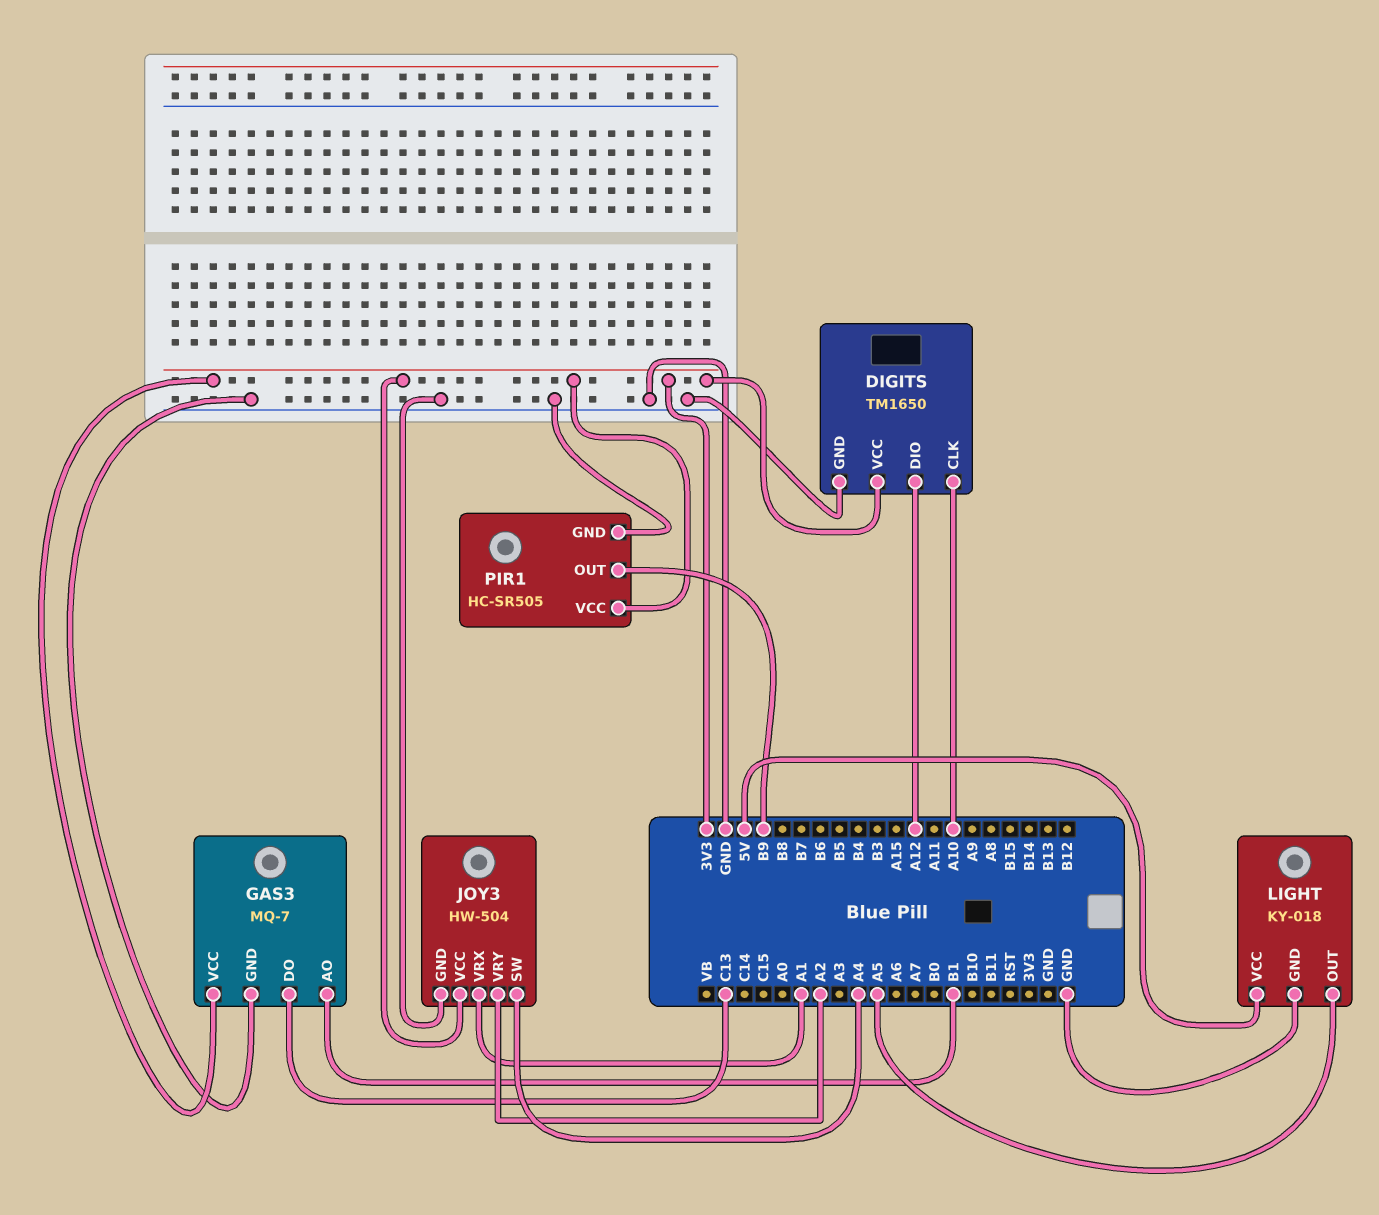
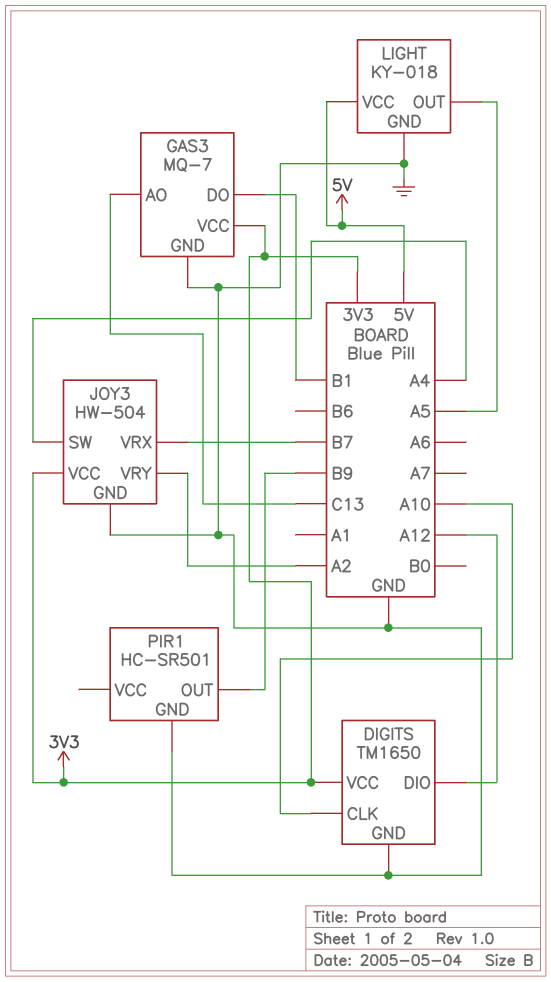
GAS3 pin AO: B1 -> C13
GAS3 pin DO: C13 -> B1
JOY3 pin VRX: A1 -> B7
PIR1: HC-SR505 -> HC-SR501
PIR1 pin VCC: 3V3 -> none

